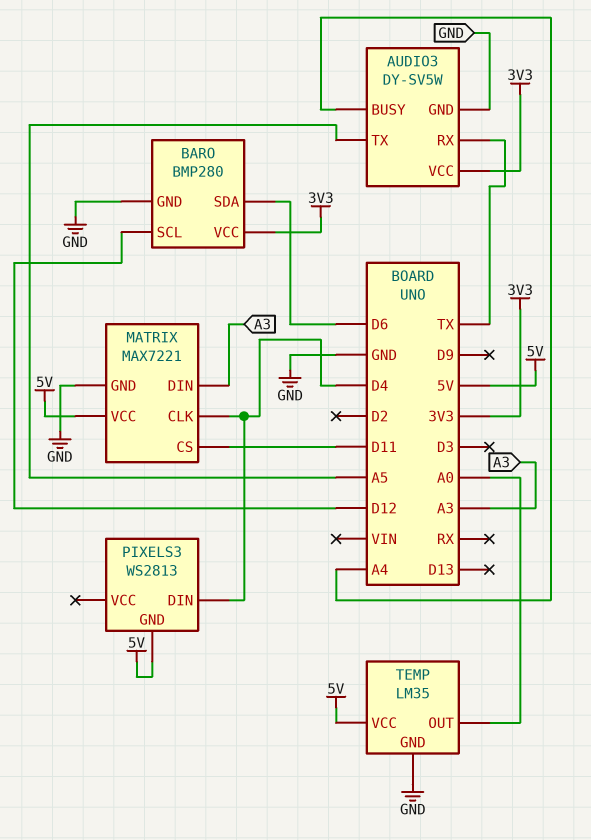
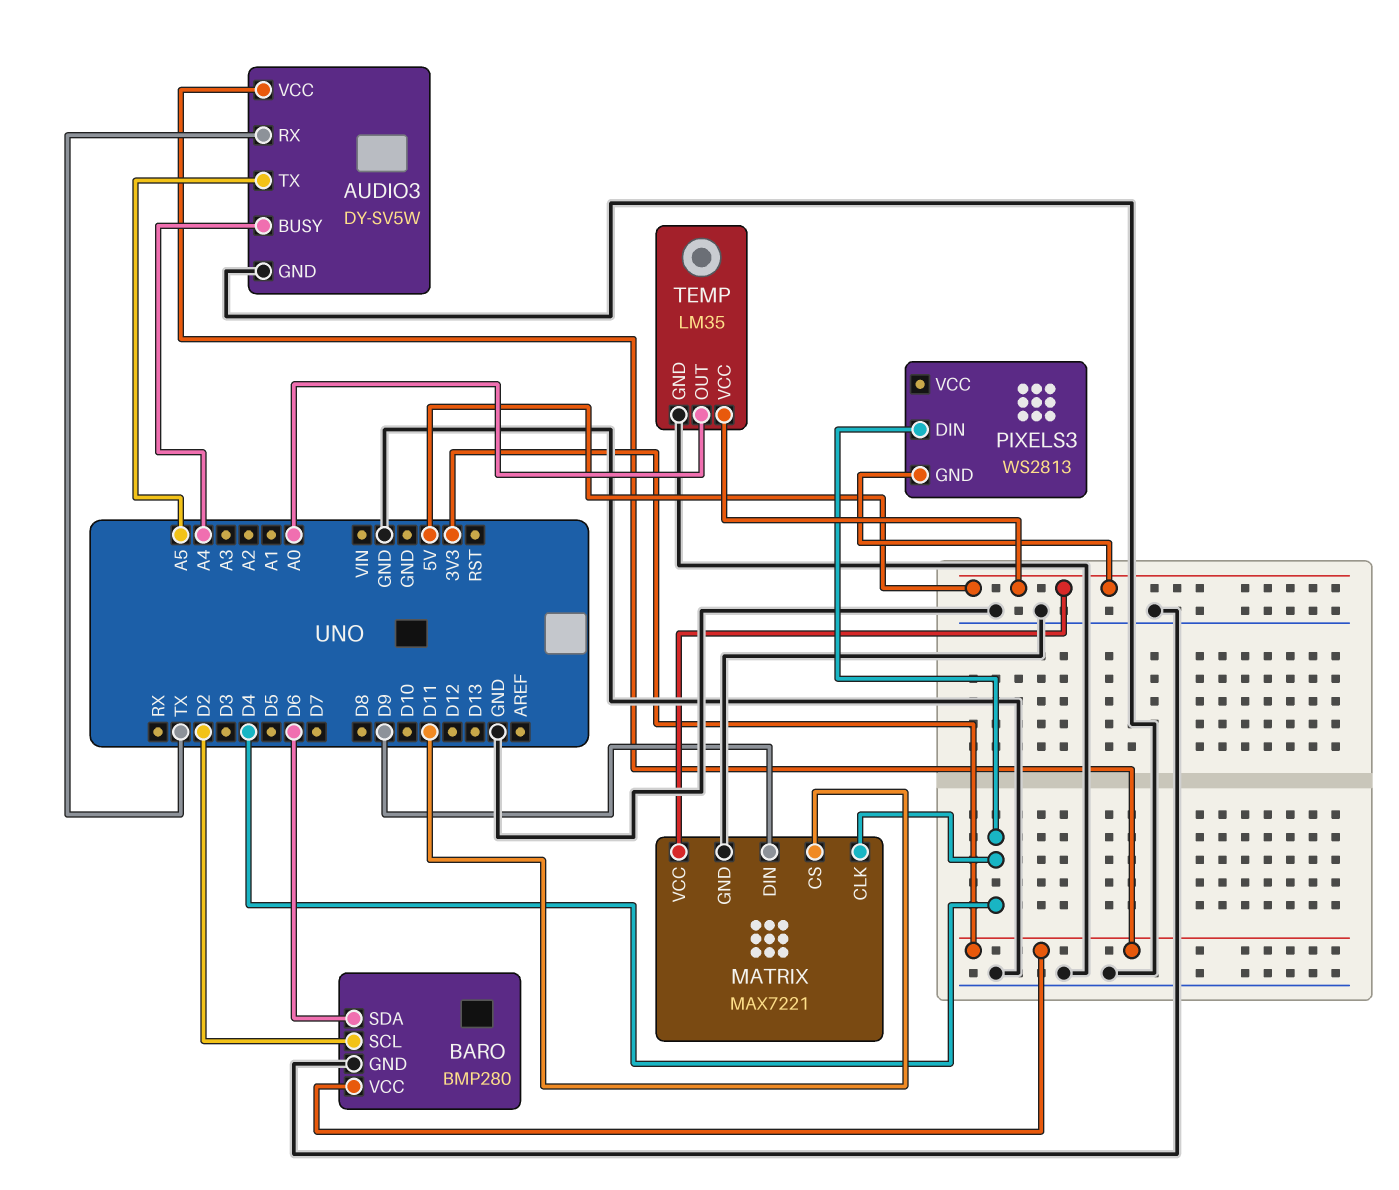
BARO pin SCL: D12 -> D2
MATRIX pin DIN: A3 -> D9

